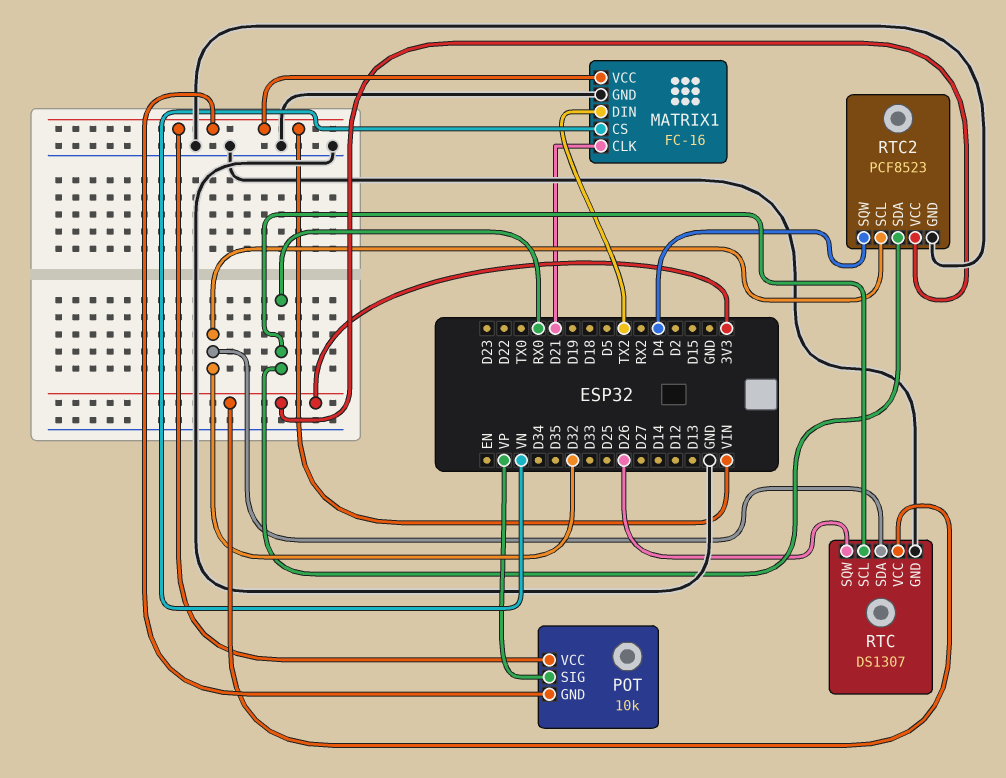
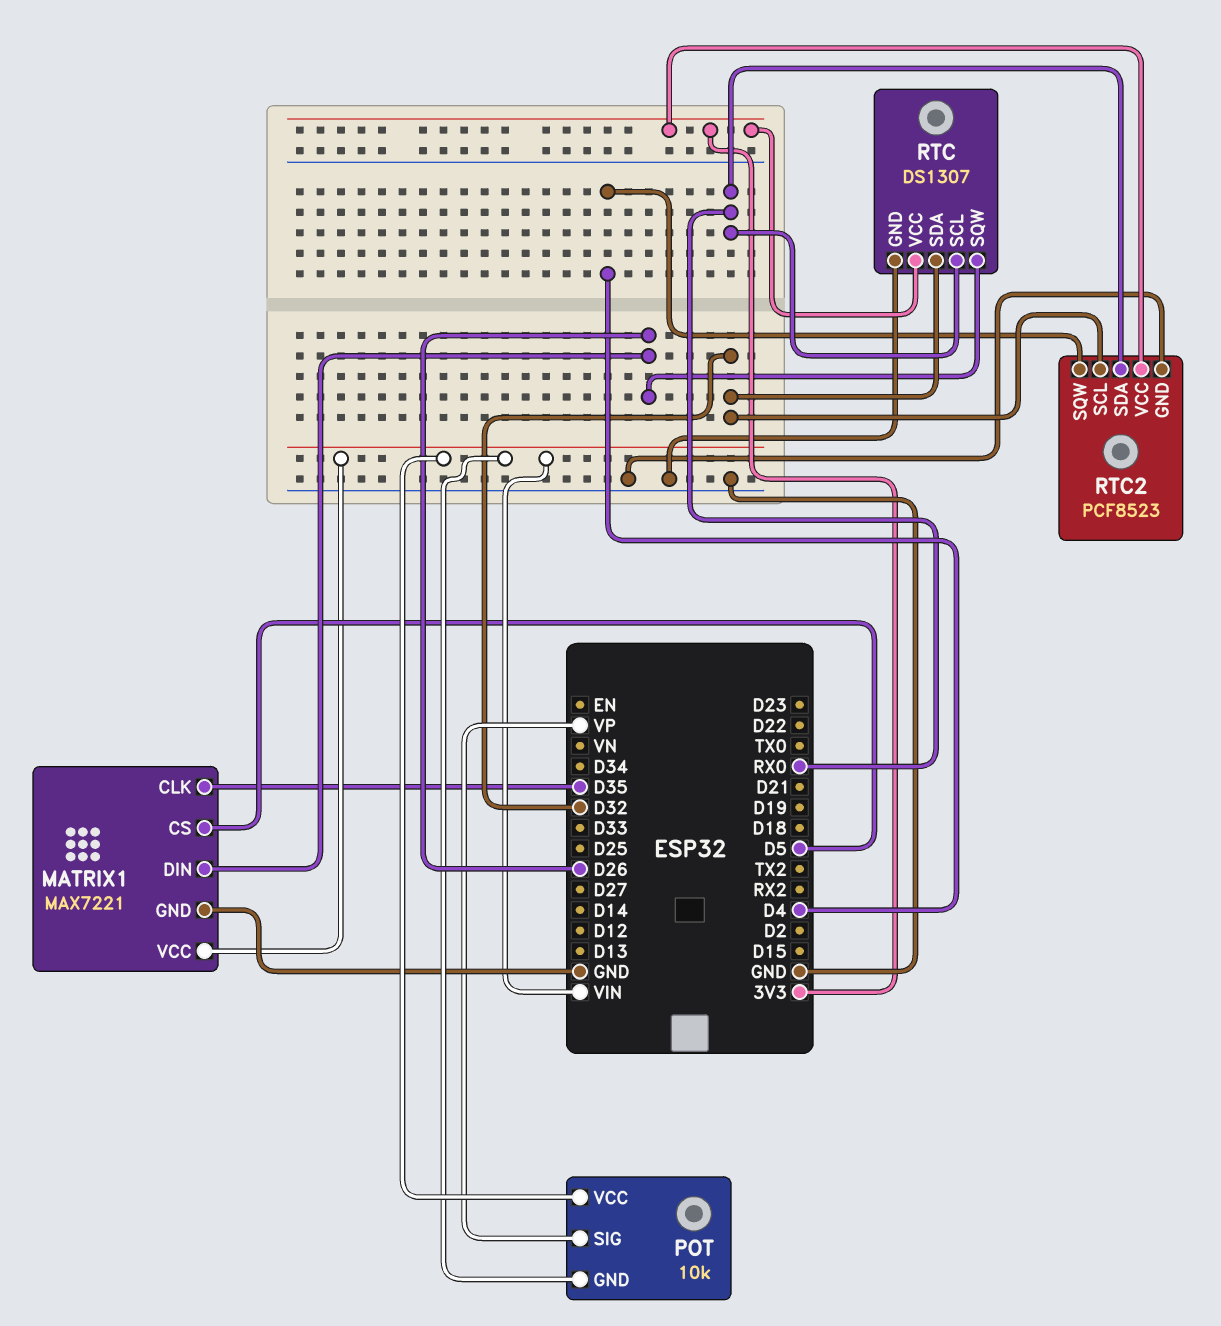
MATRIX1: FC-16 -> MAX7221
MATRIX1 pin CLK: D21 -> D35
MATRIX1 pin CS: VN -> D5
MATRIX1 pin DIN: TX2 -> D26

